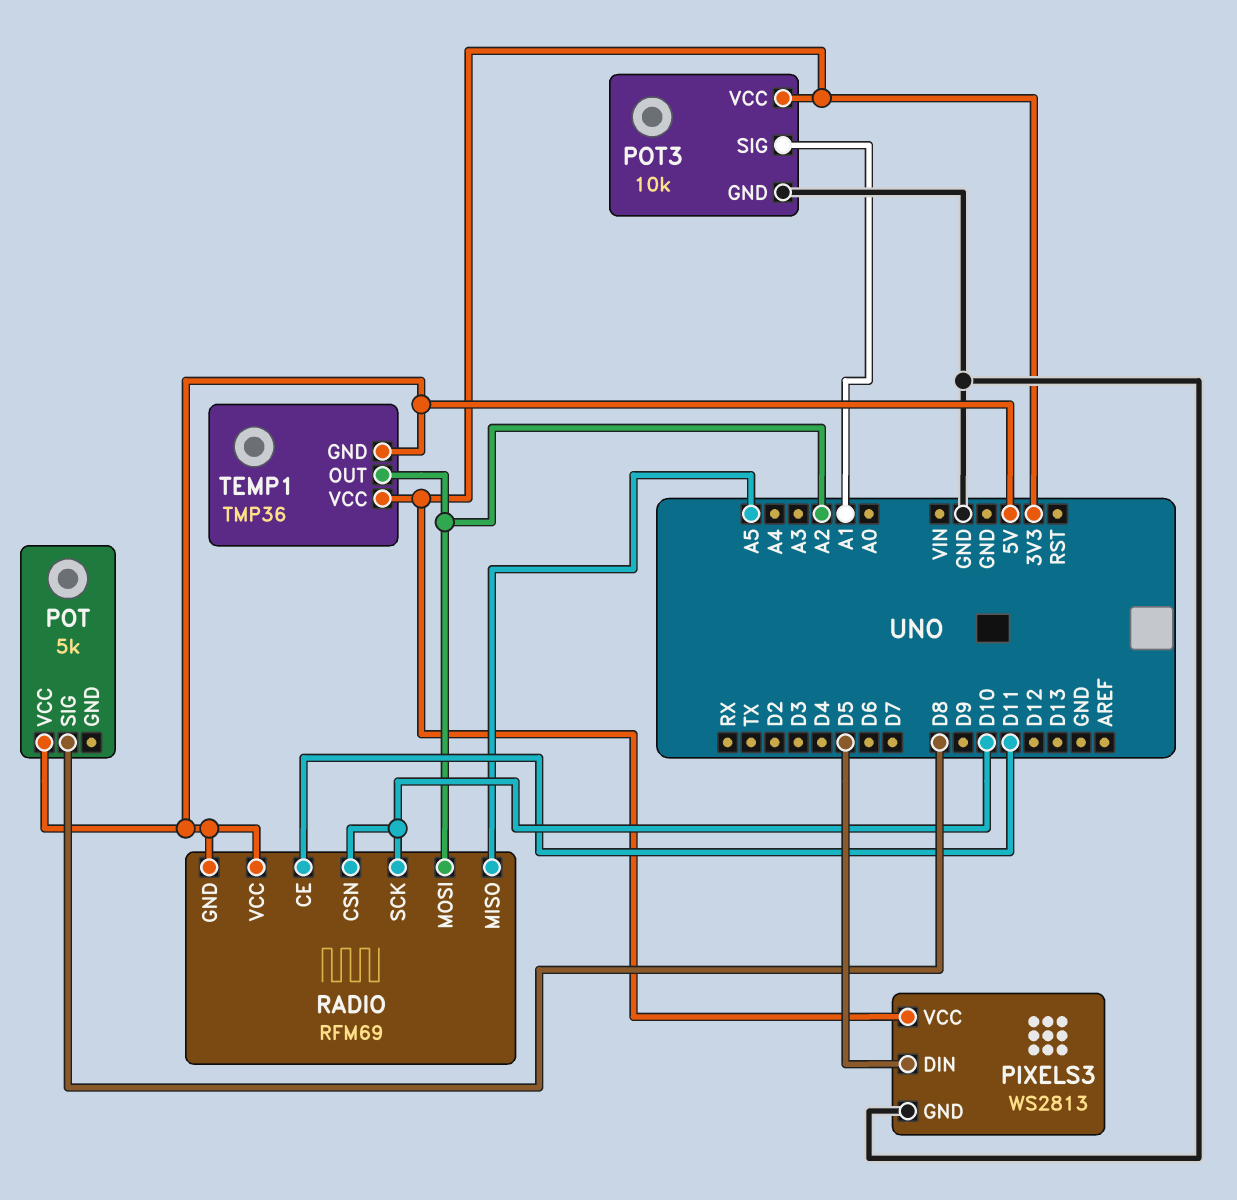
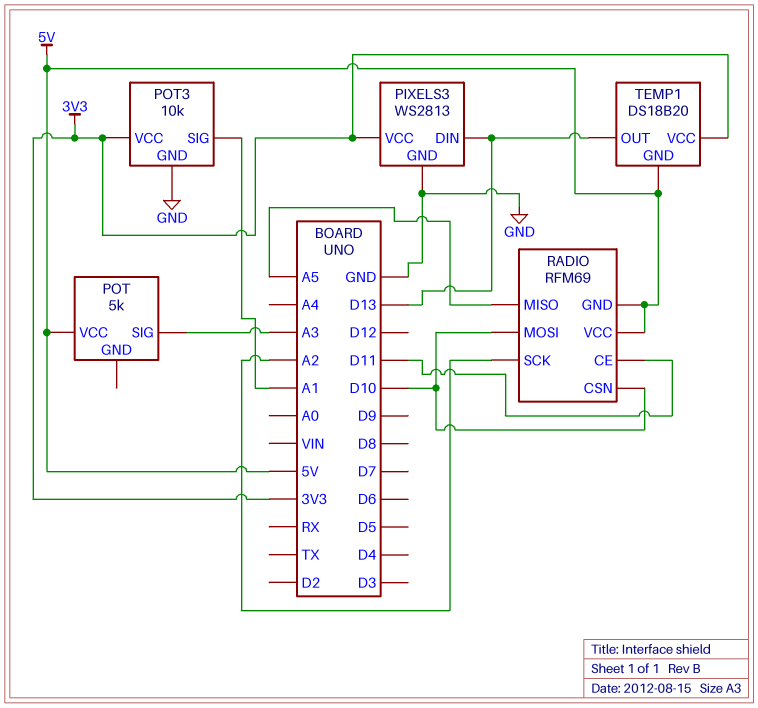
PIXELS3 pin DIN: D5 -> D13
POT pin SIG: D8 -> A3
RADIO pin MOSI: A2 -> D10
RADIO pin SCK: D10 -> A2
TEMP1: TMP36 -> DS18B20
TEMP1 pin OUT: A2 -> D13

